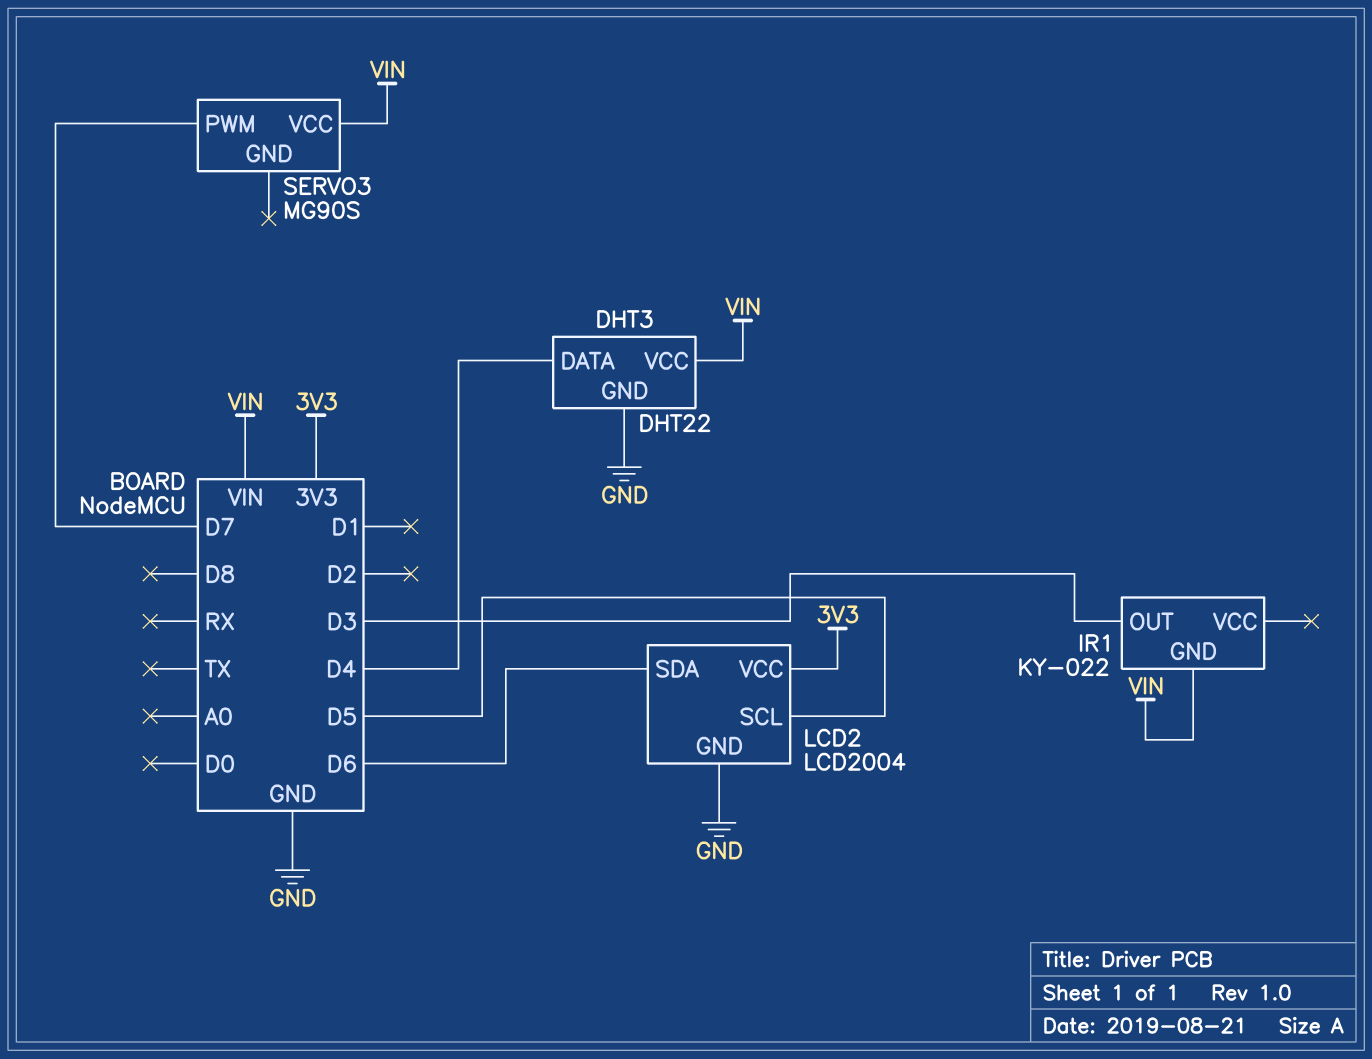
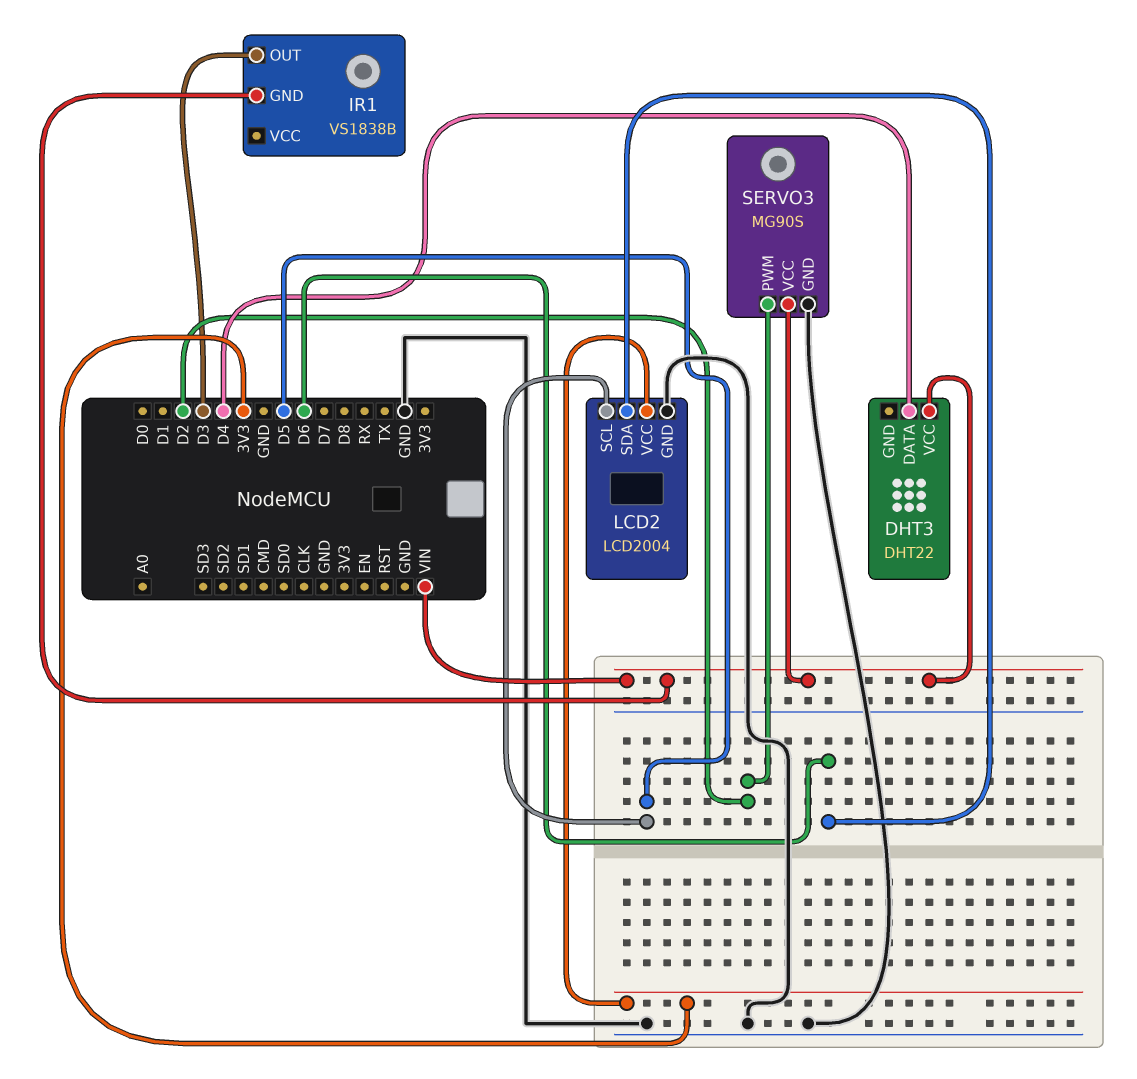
DHT3 pin GND: GND -> none
IR1: KY-022 -> VS1838B
SERVO3 pin GND: none -> GND
SERVO3 pin PWM: D7 -> D2

